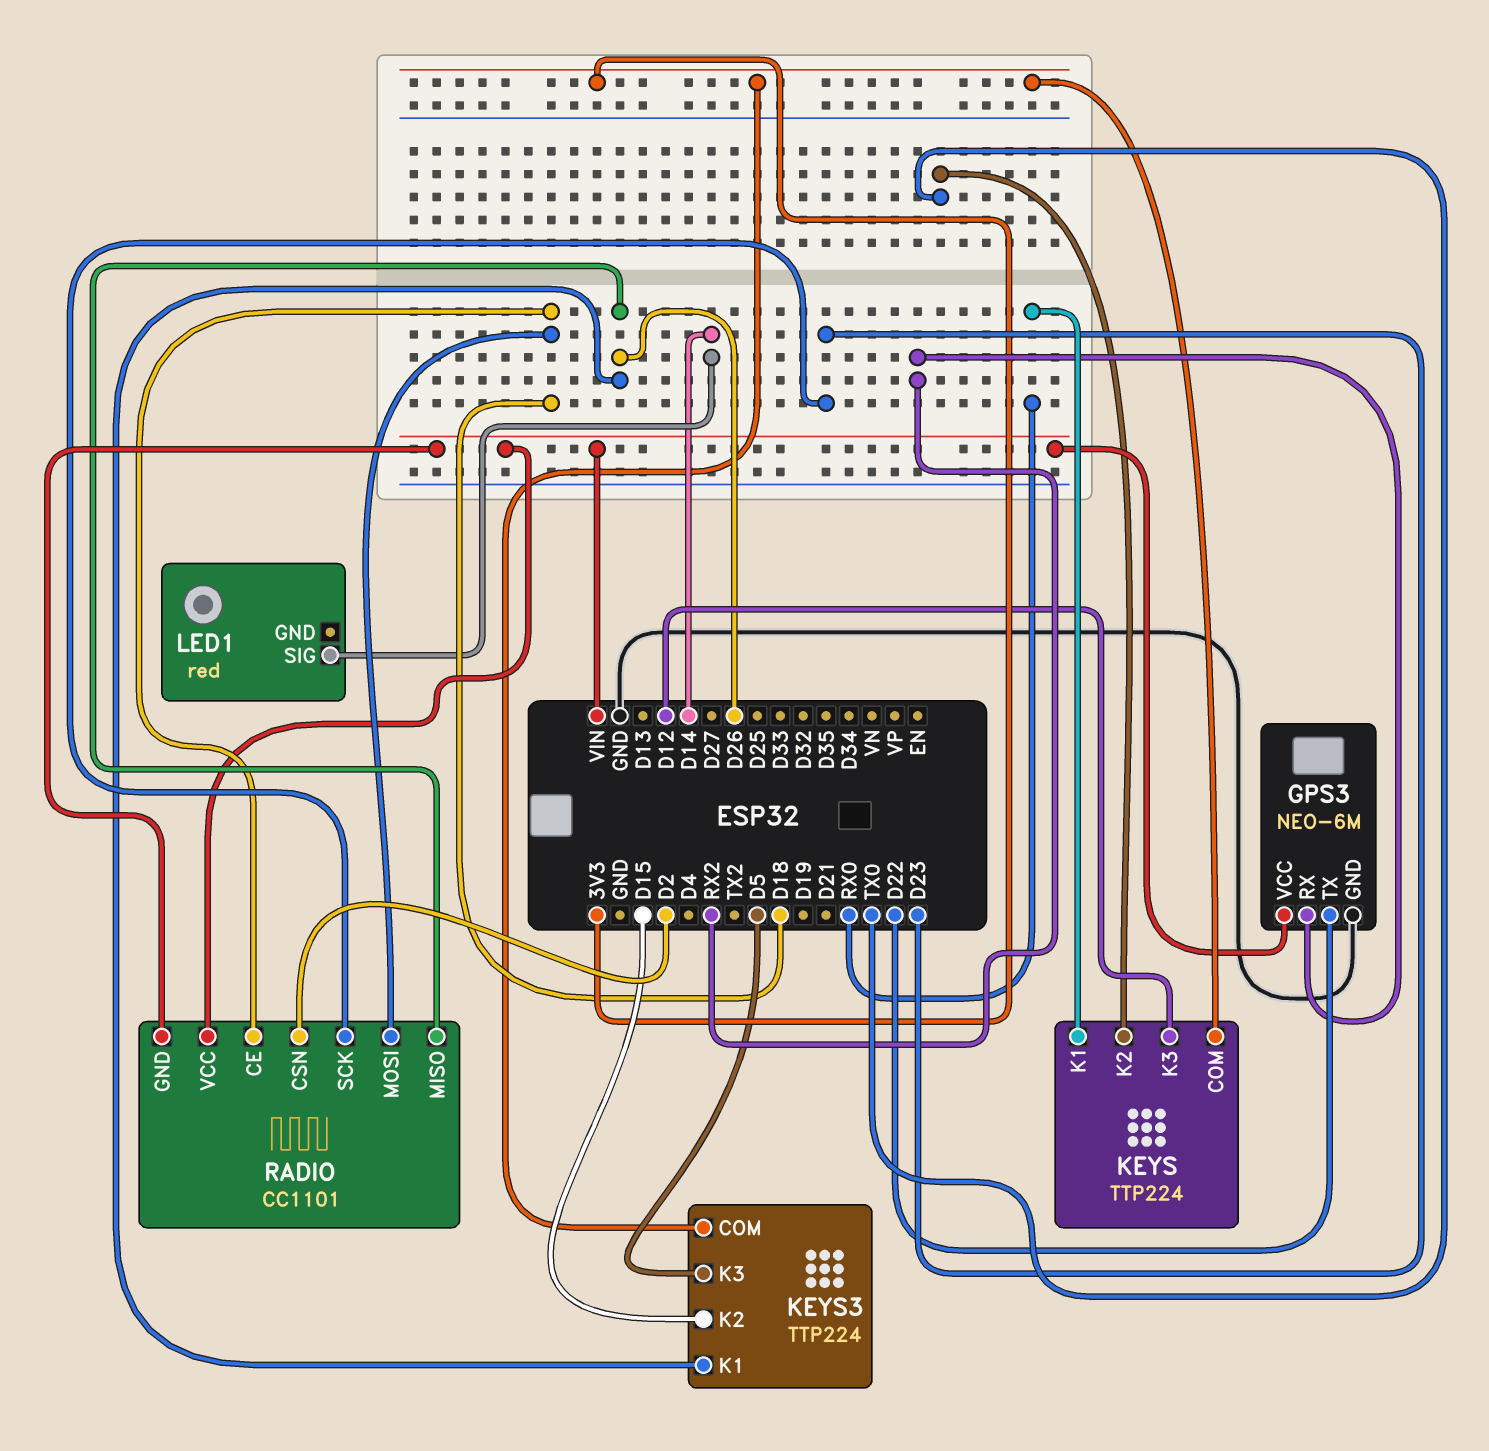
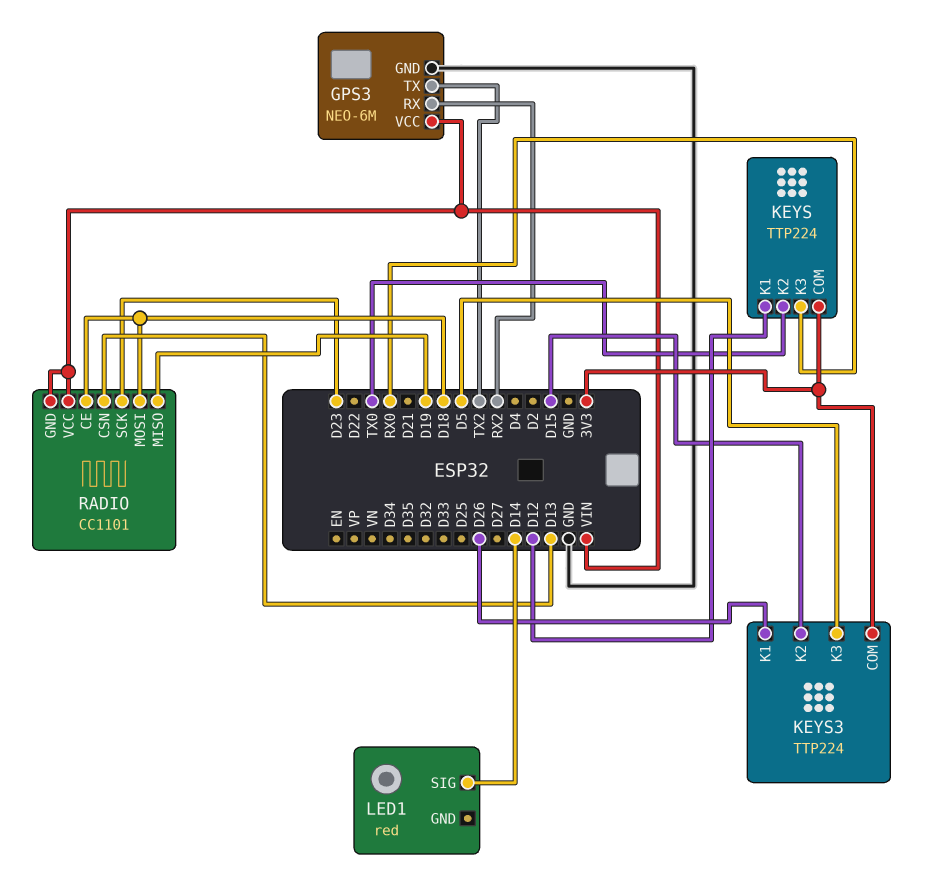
GPS3 pin TX: D22 -> TX2
KEYS pin K1: RX0 -> D12
KEYS pin K3: D12 -> RX0
RADIO pin CSN: D2 -> D13
RADIO pin MISO: D26 -> D19

